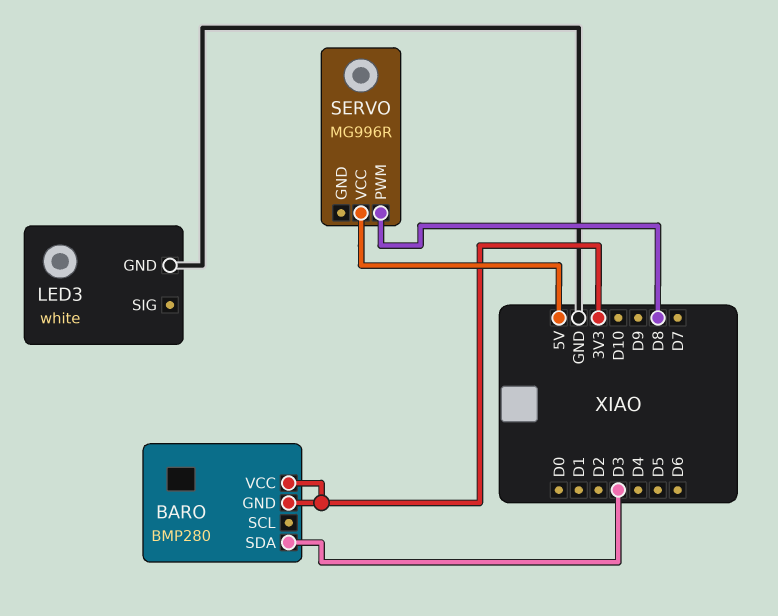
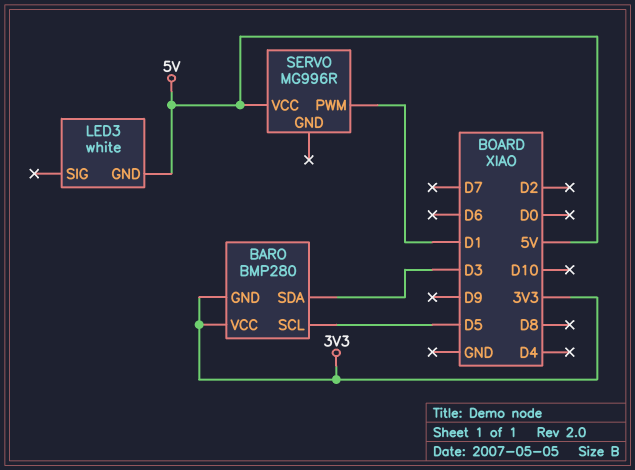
BARO pin SCL: none -> D5
LED3 pin GND: GND -> 5V
SERVO pin PWM: D8 -> D1

